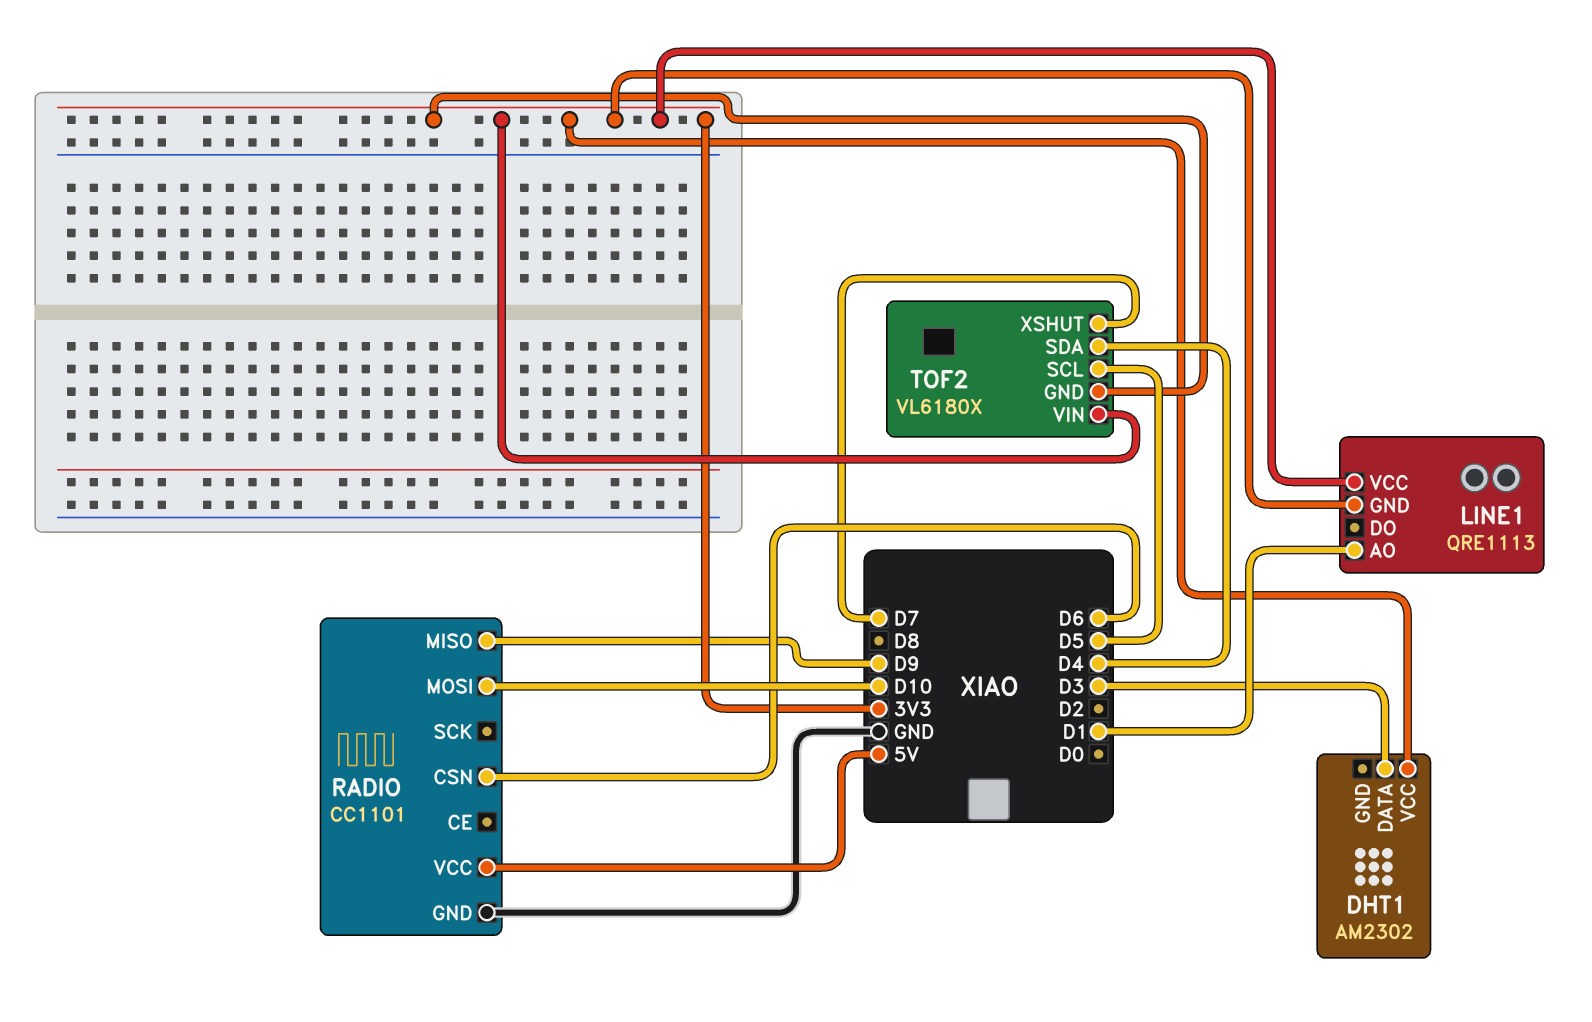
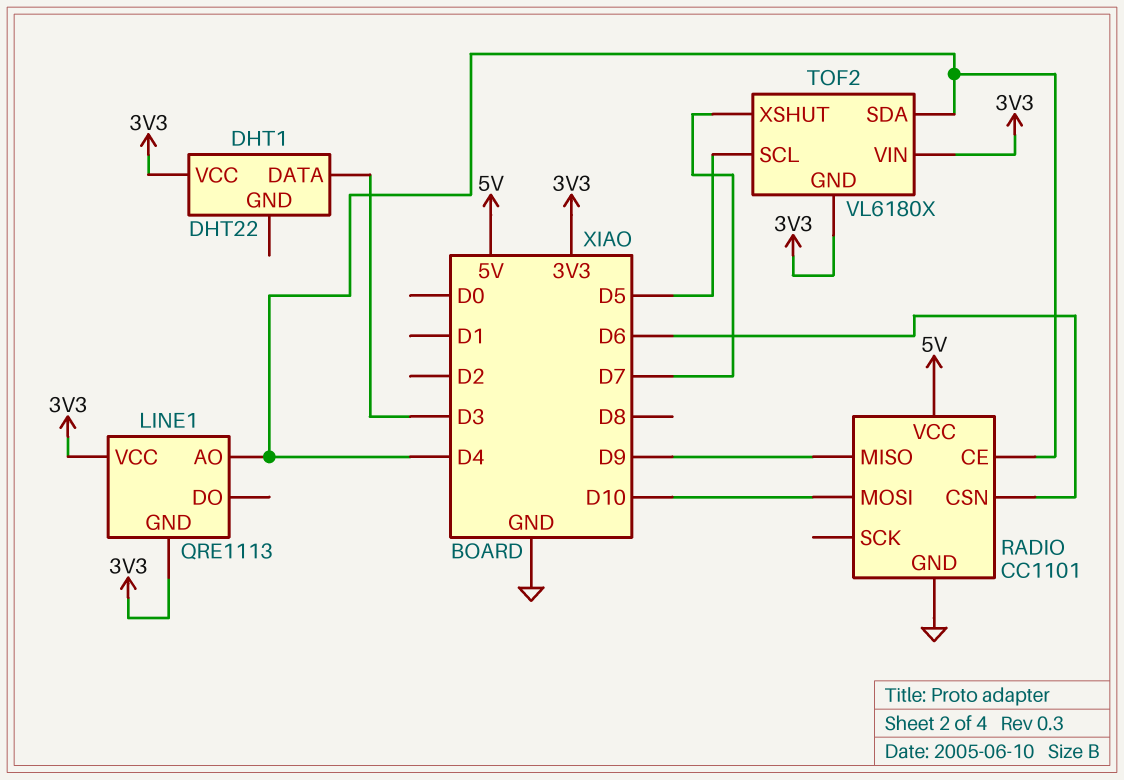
DHT1: AM2302 -> DHT22
LINE1 pin AO: D1 -> D4
RADIO pin CE: none -> D4

